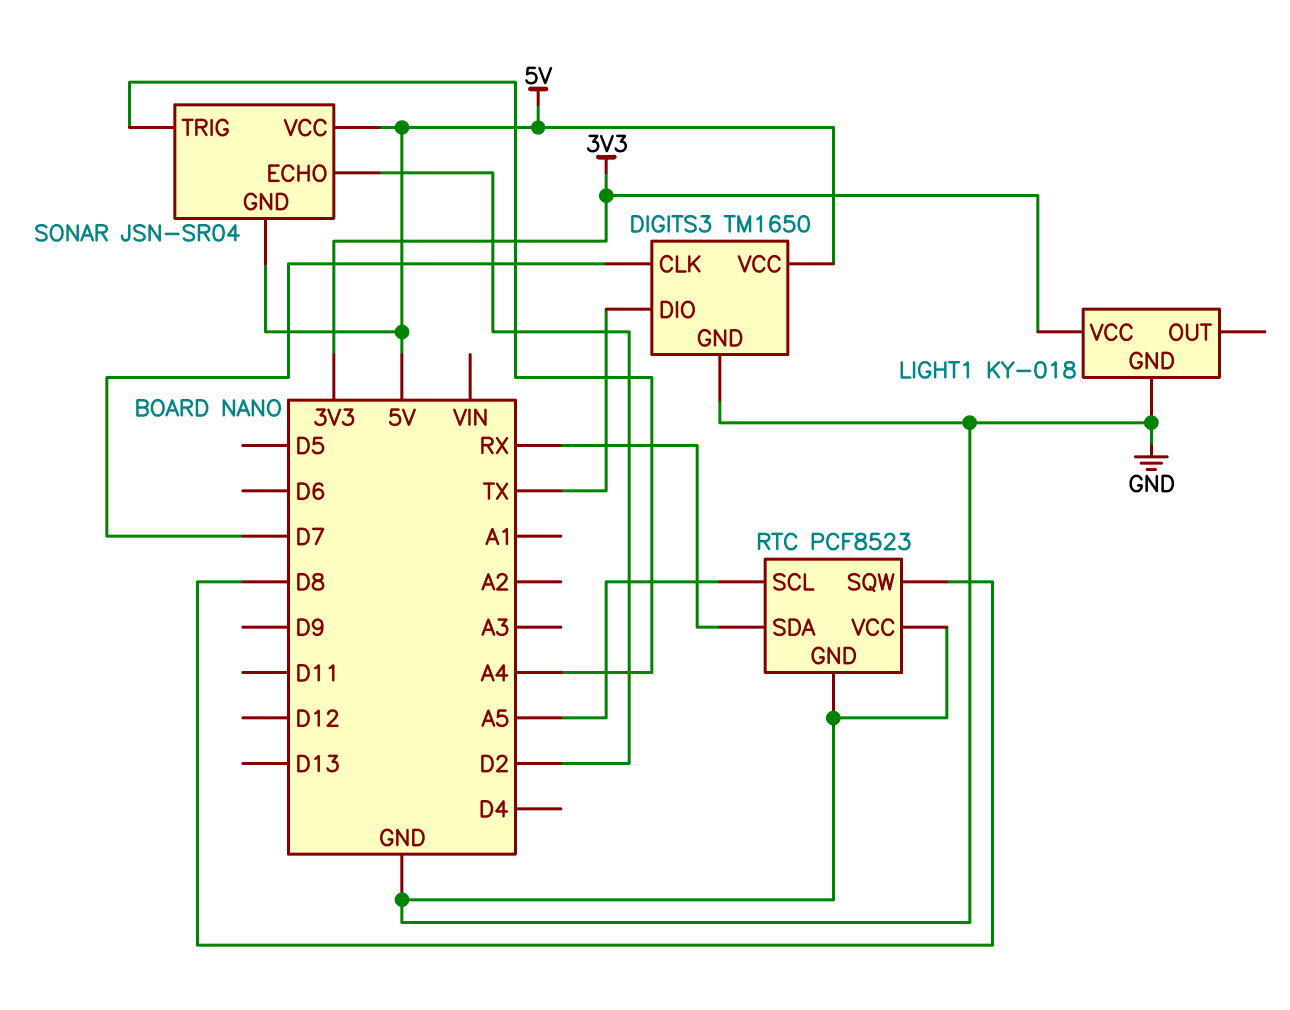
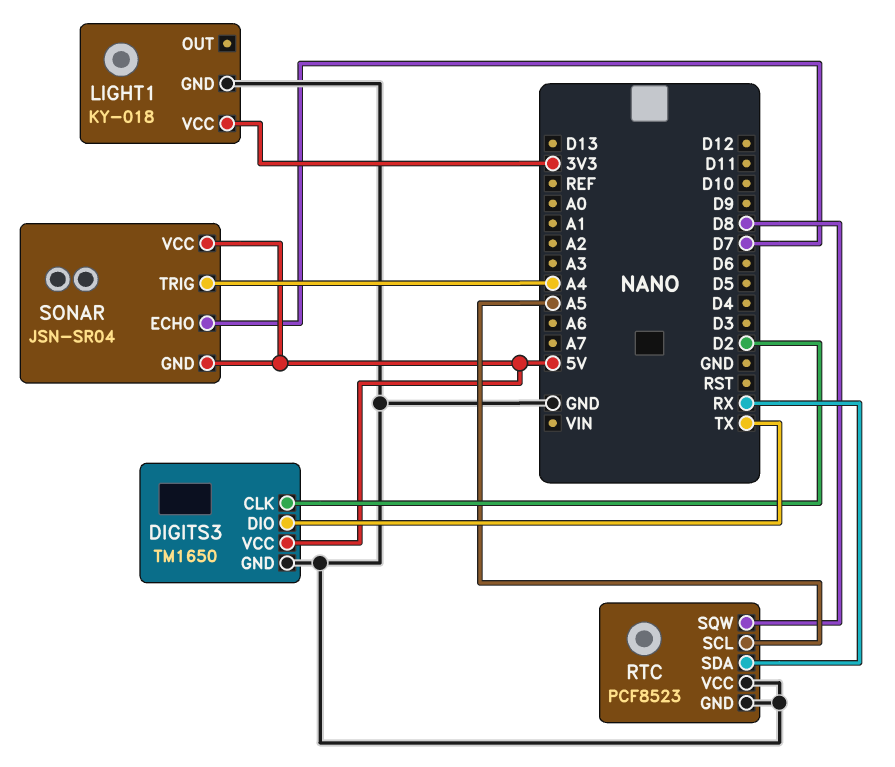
DIGITS3 pin CLK: D7 -> D2
SONAR pin ECHO: D2 -> D7

